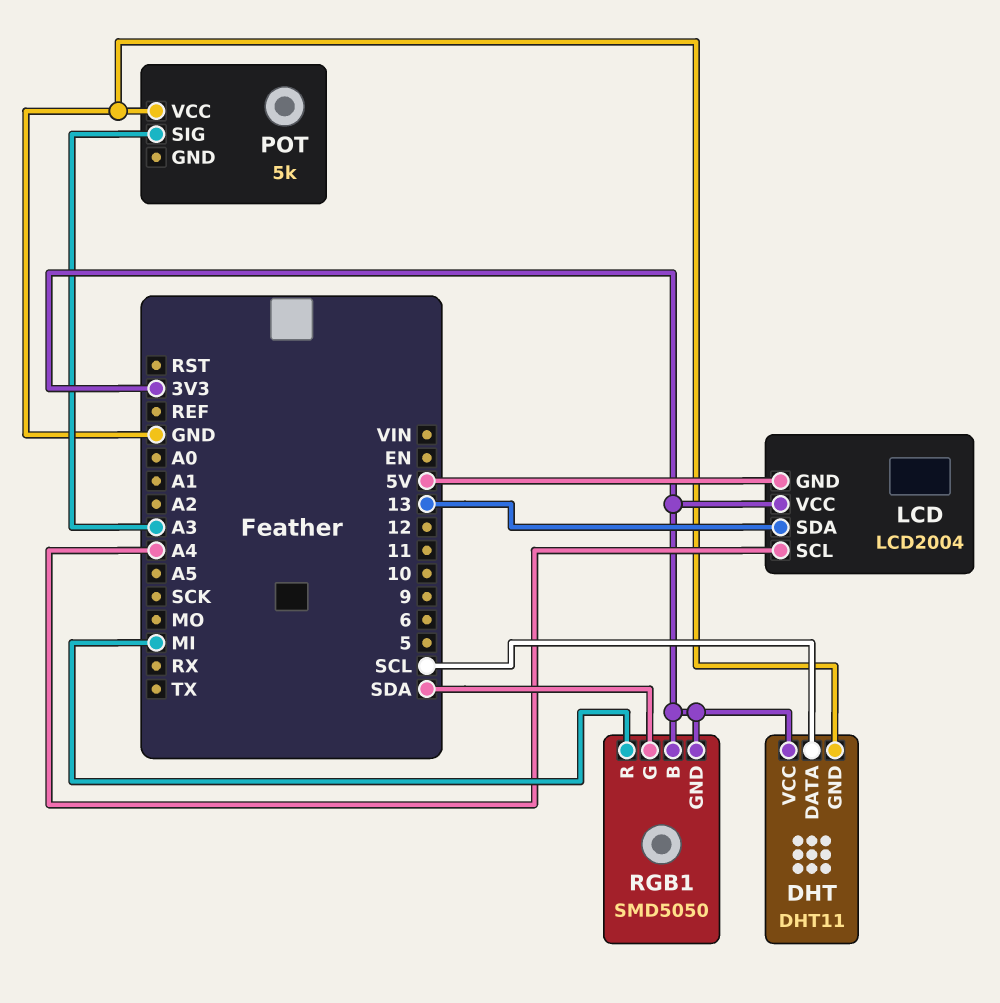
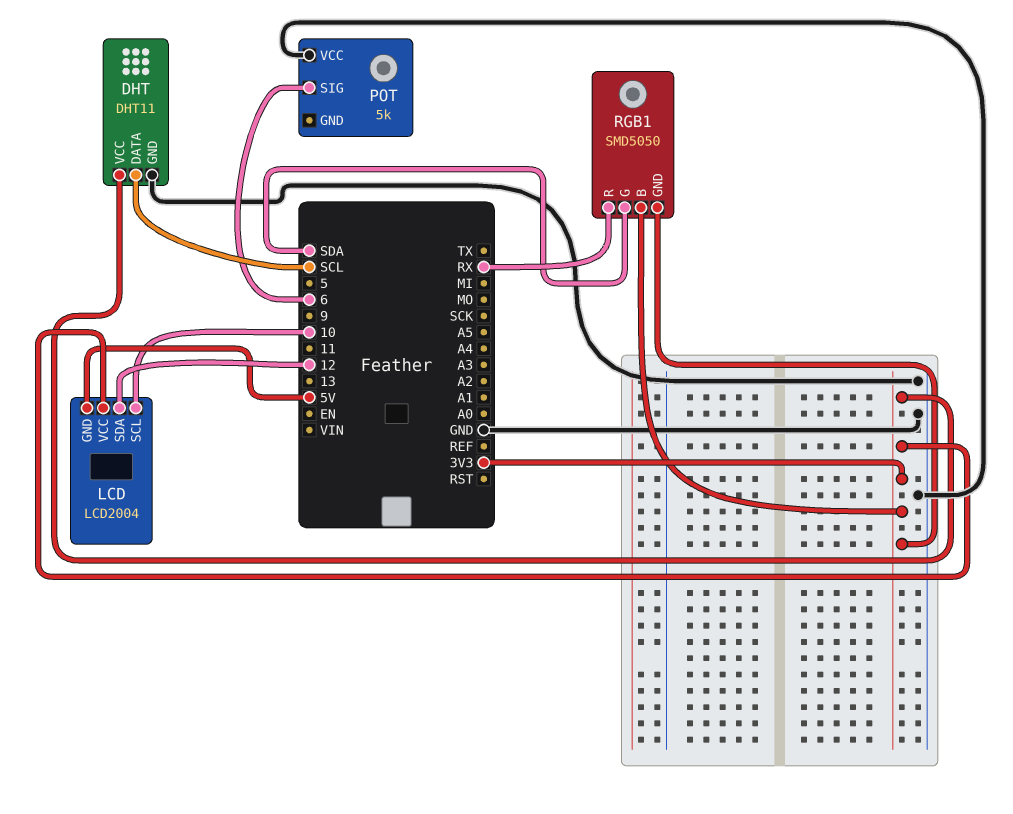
LCD pin SCL: A4 -> 10
LCD pin SDA: 13 -> 12
POT pin SIG: A3 -> 6
RGB1 pin R: MI -> RX

